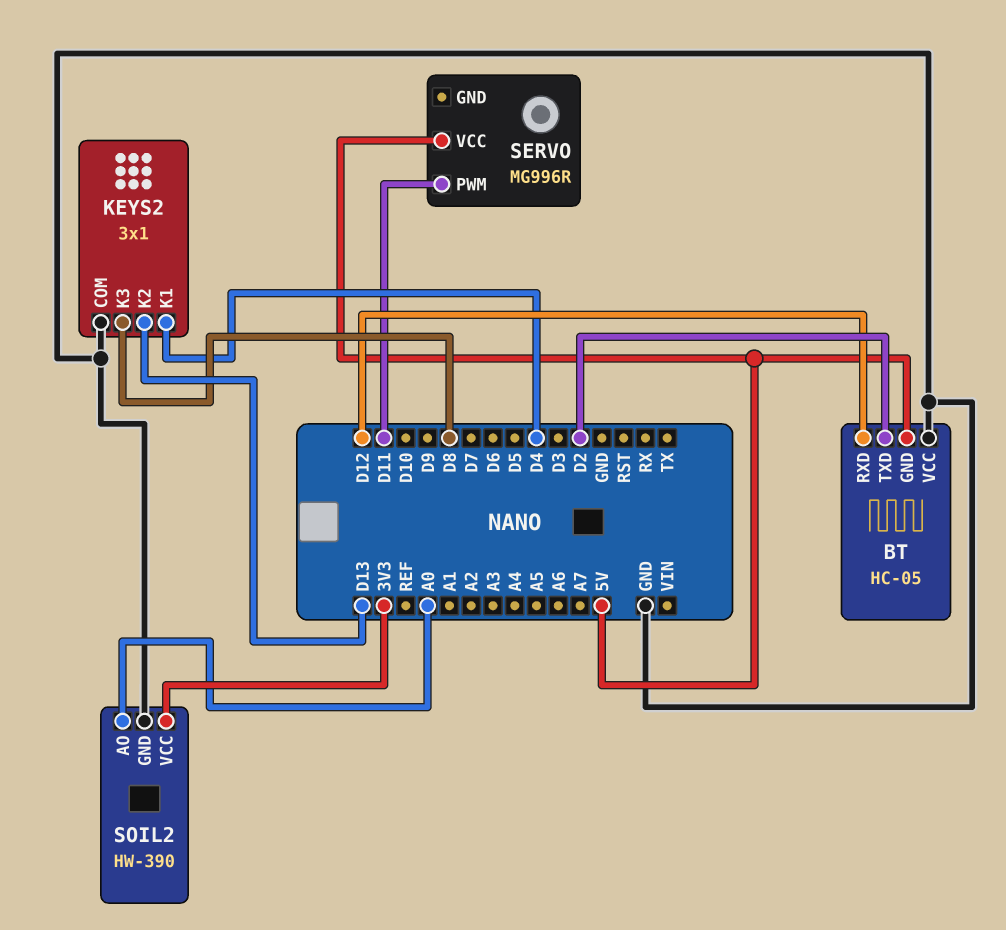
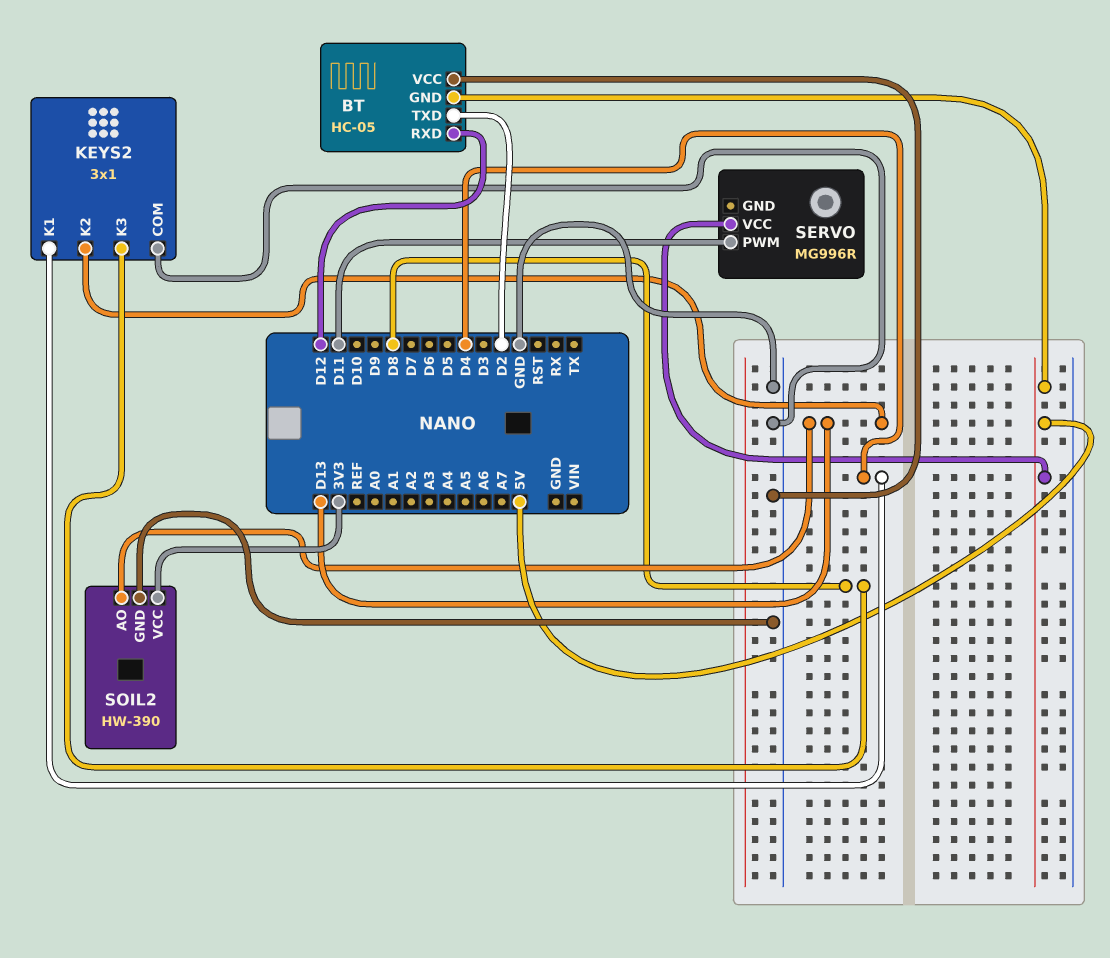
SOIL2 pin AO: A0 -> D13

